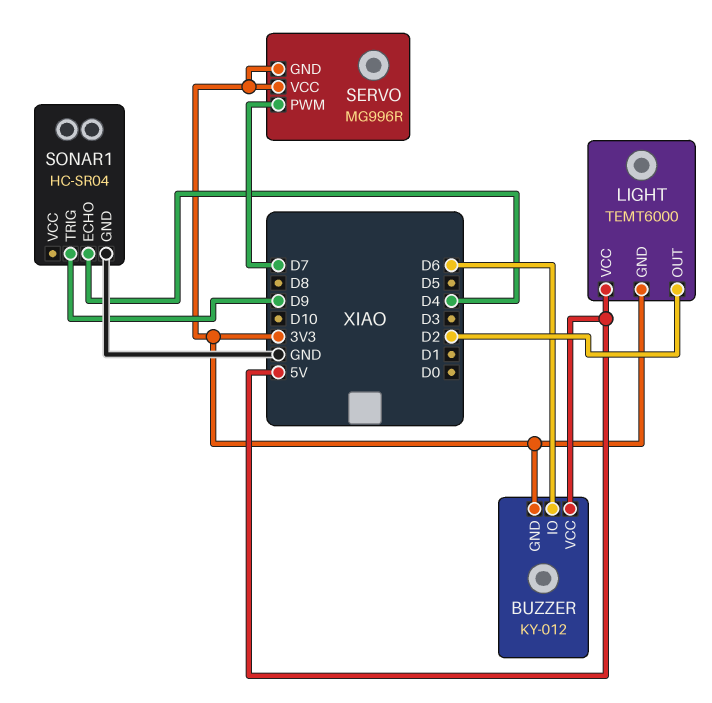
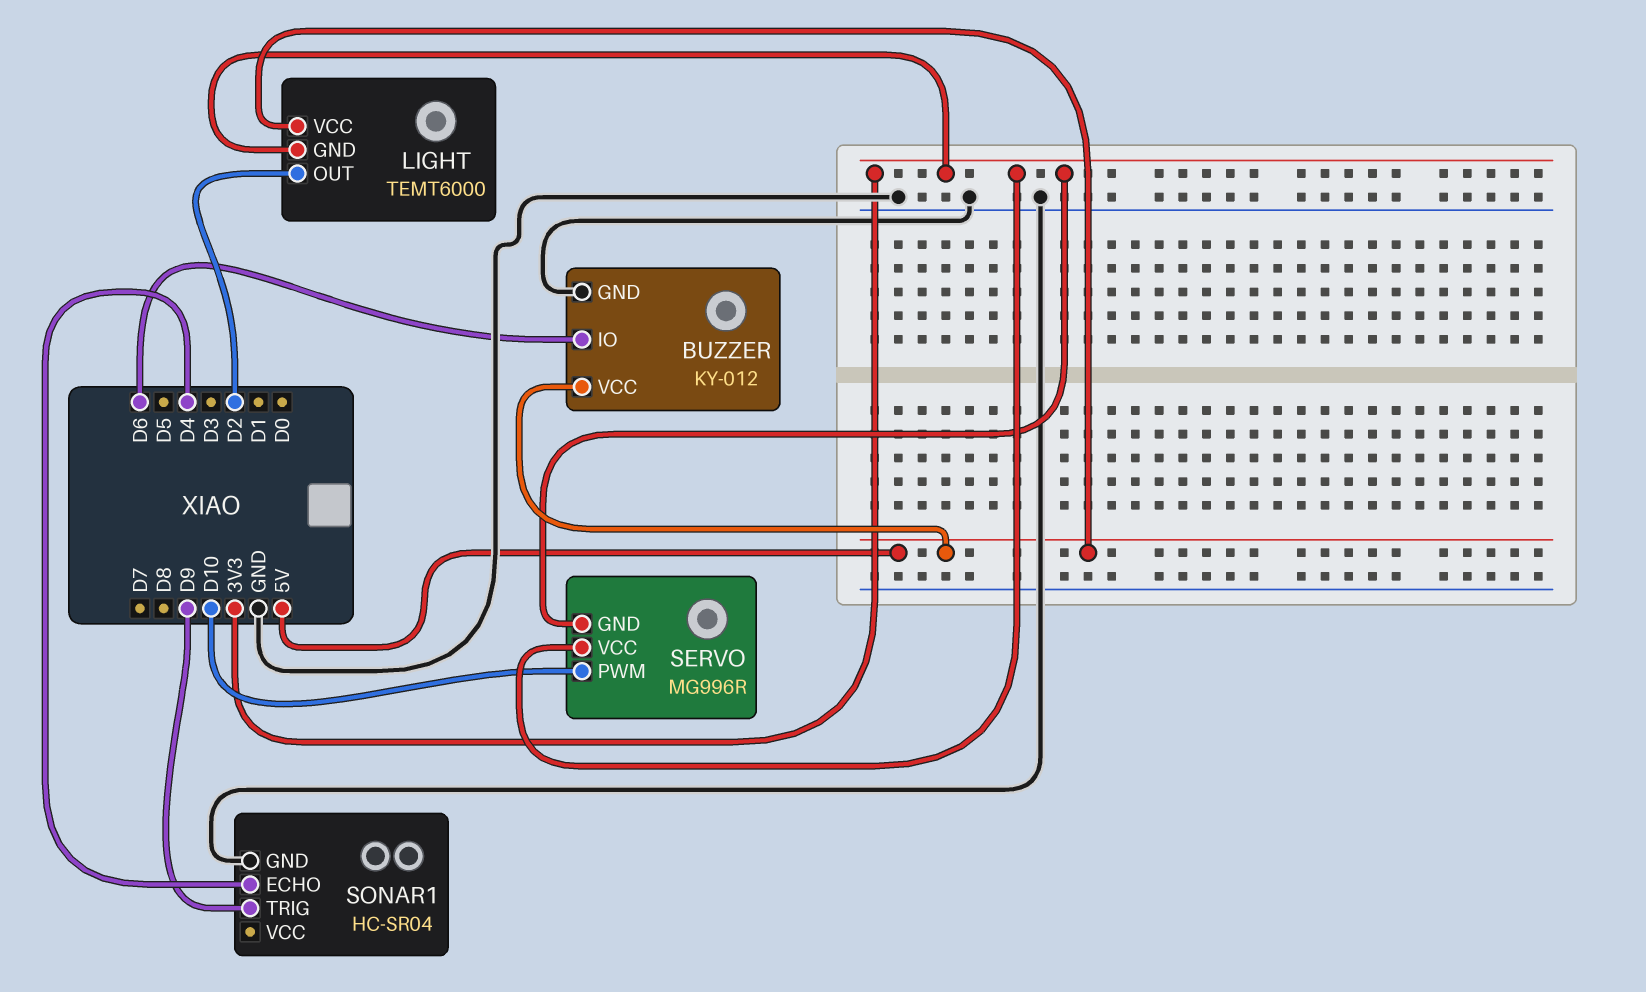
BUZZER pin GND: 3V3 -> GND
SERVO pin PWM: D7 -> D10

